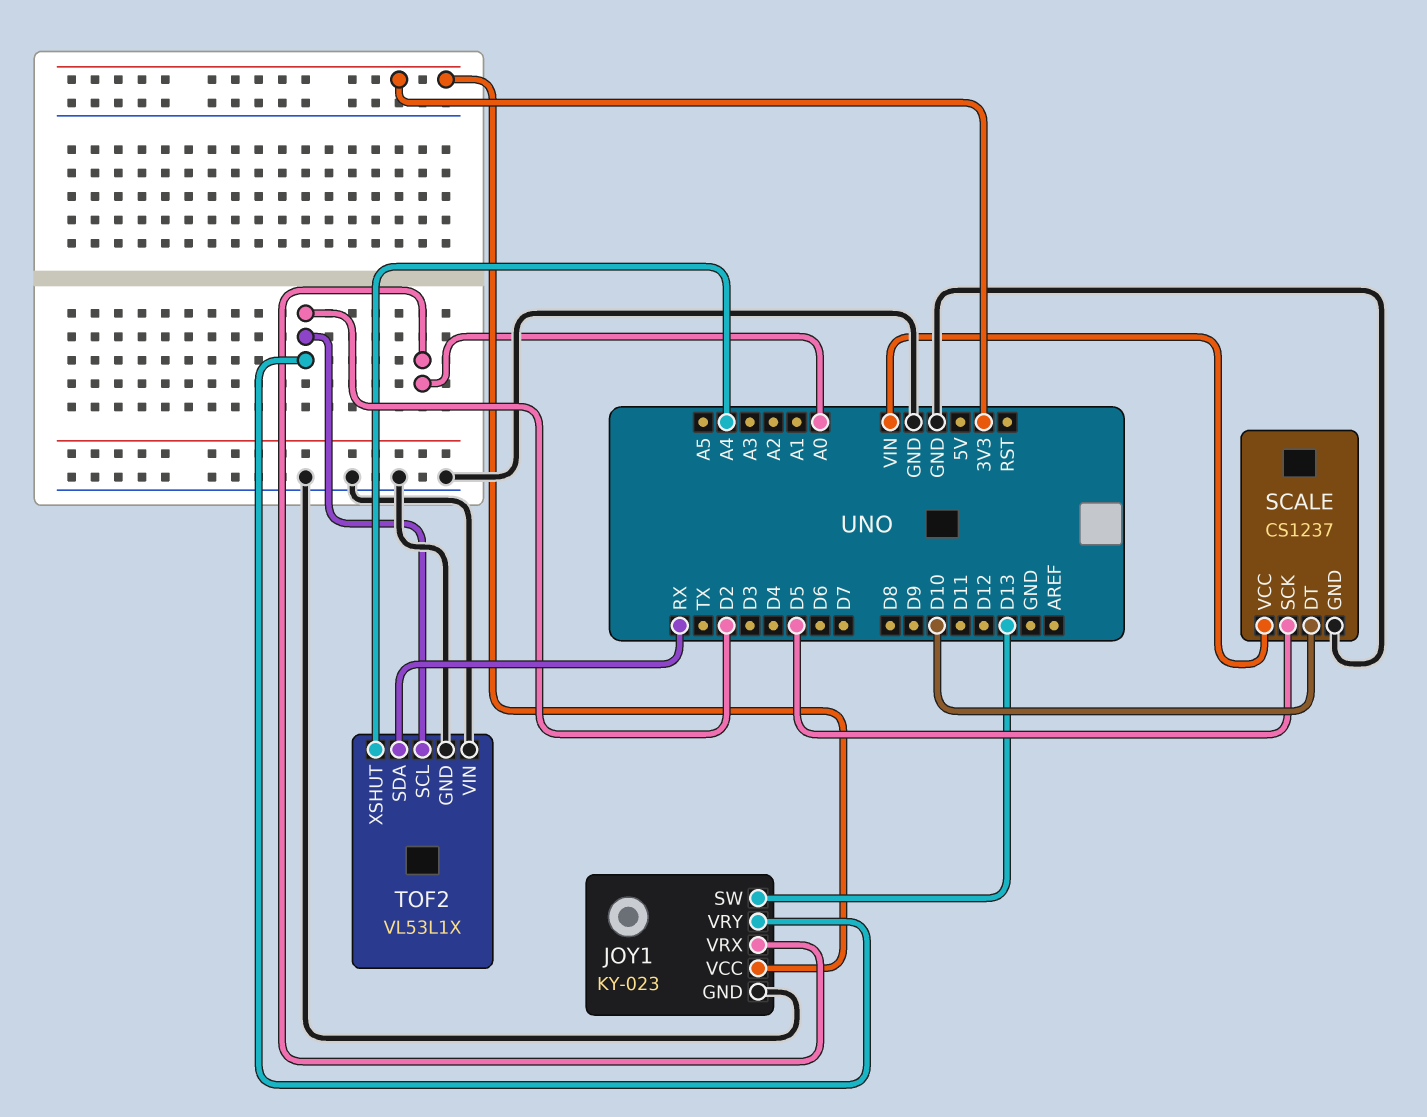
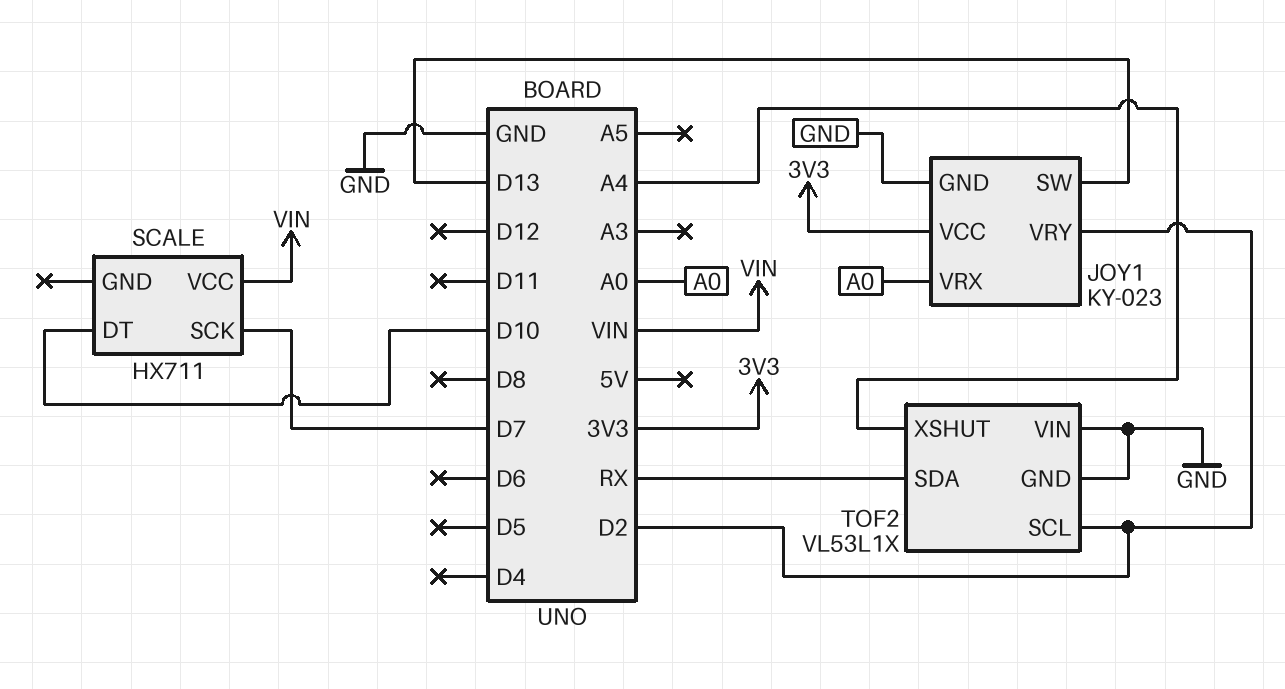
SCALE: CS1237 -> HX711
SCALE pin GND: GND -> none
SCALE pin SCK: D5 -> D7

